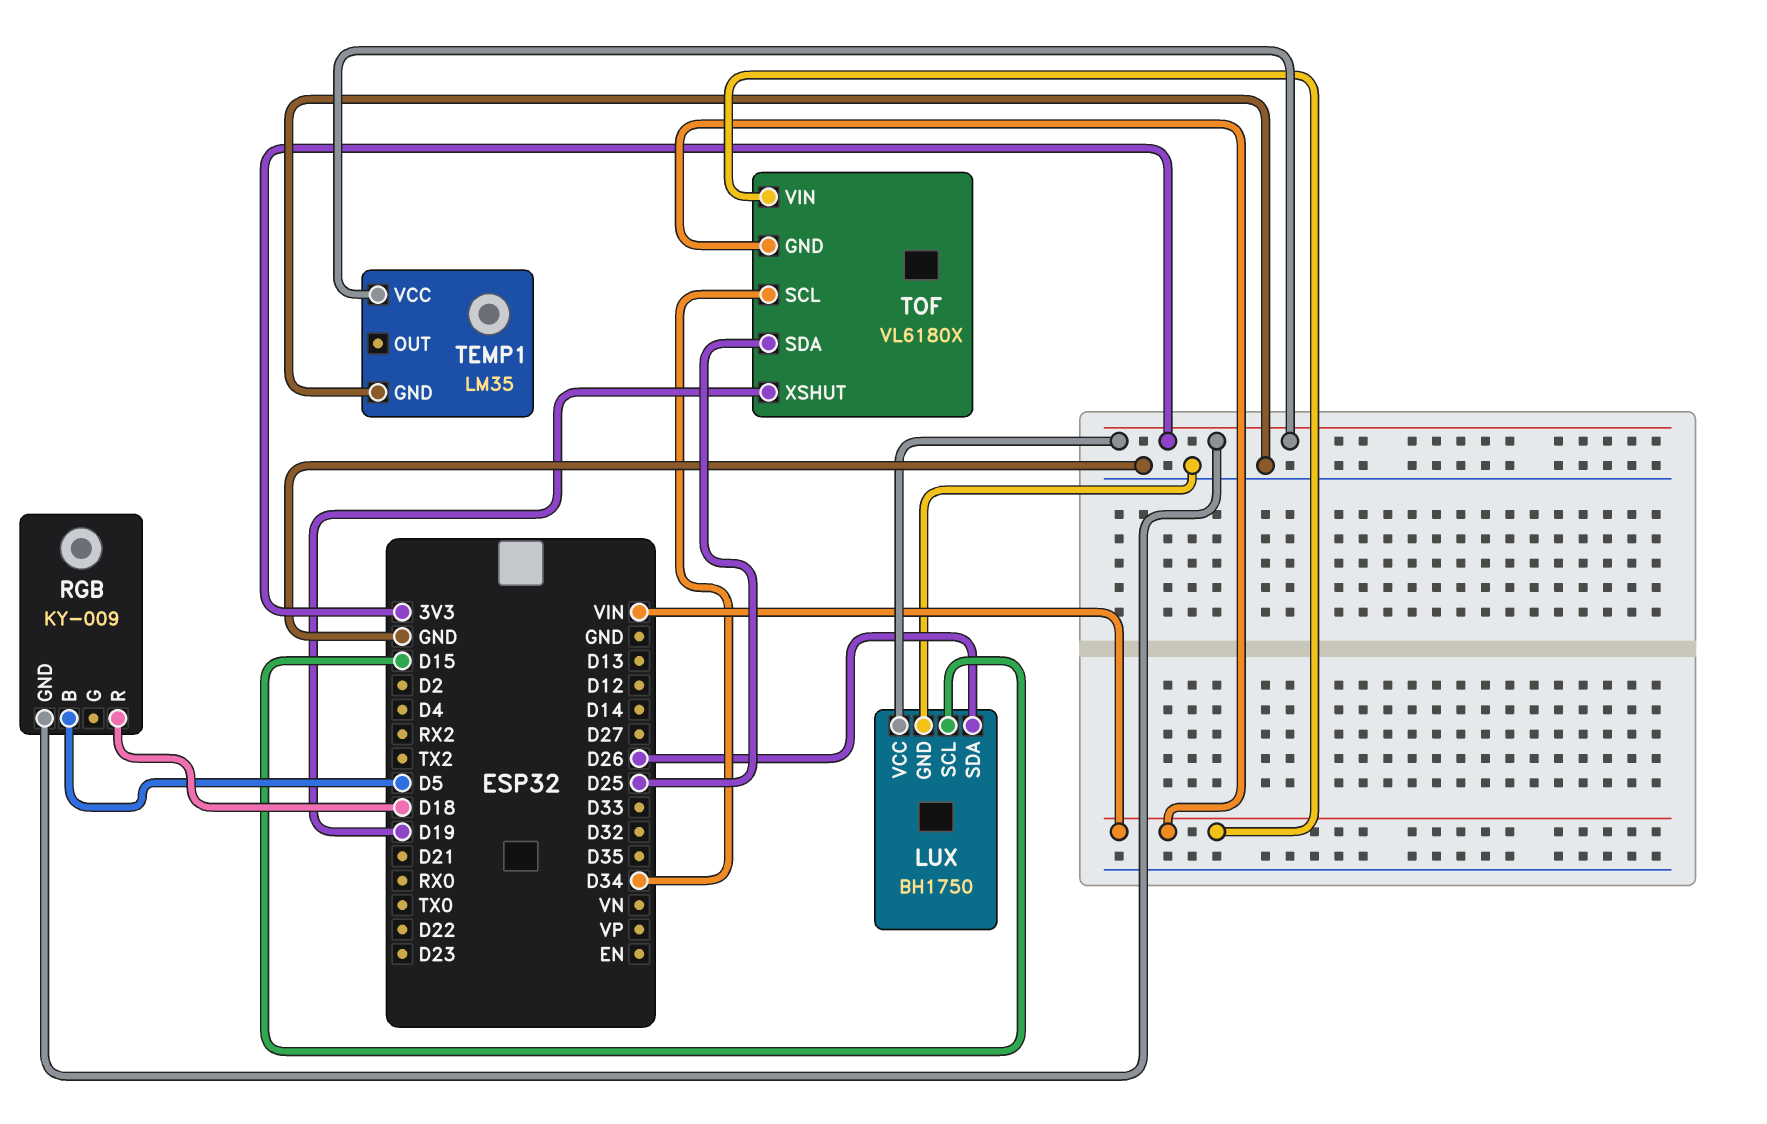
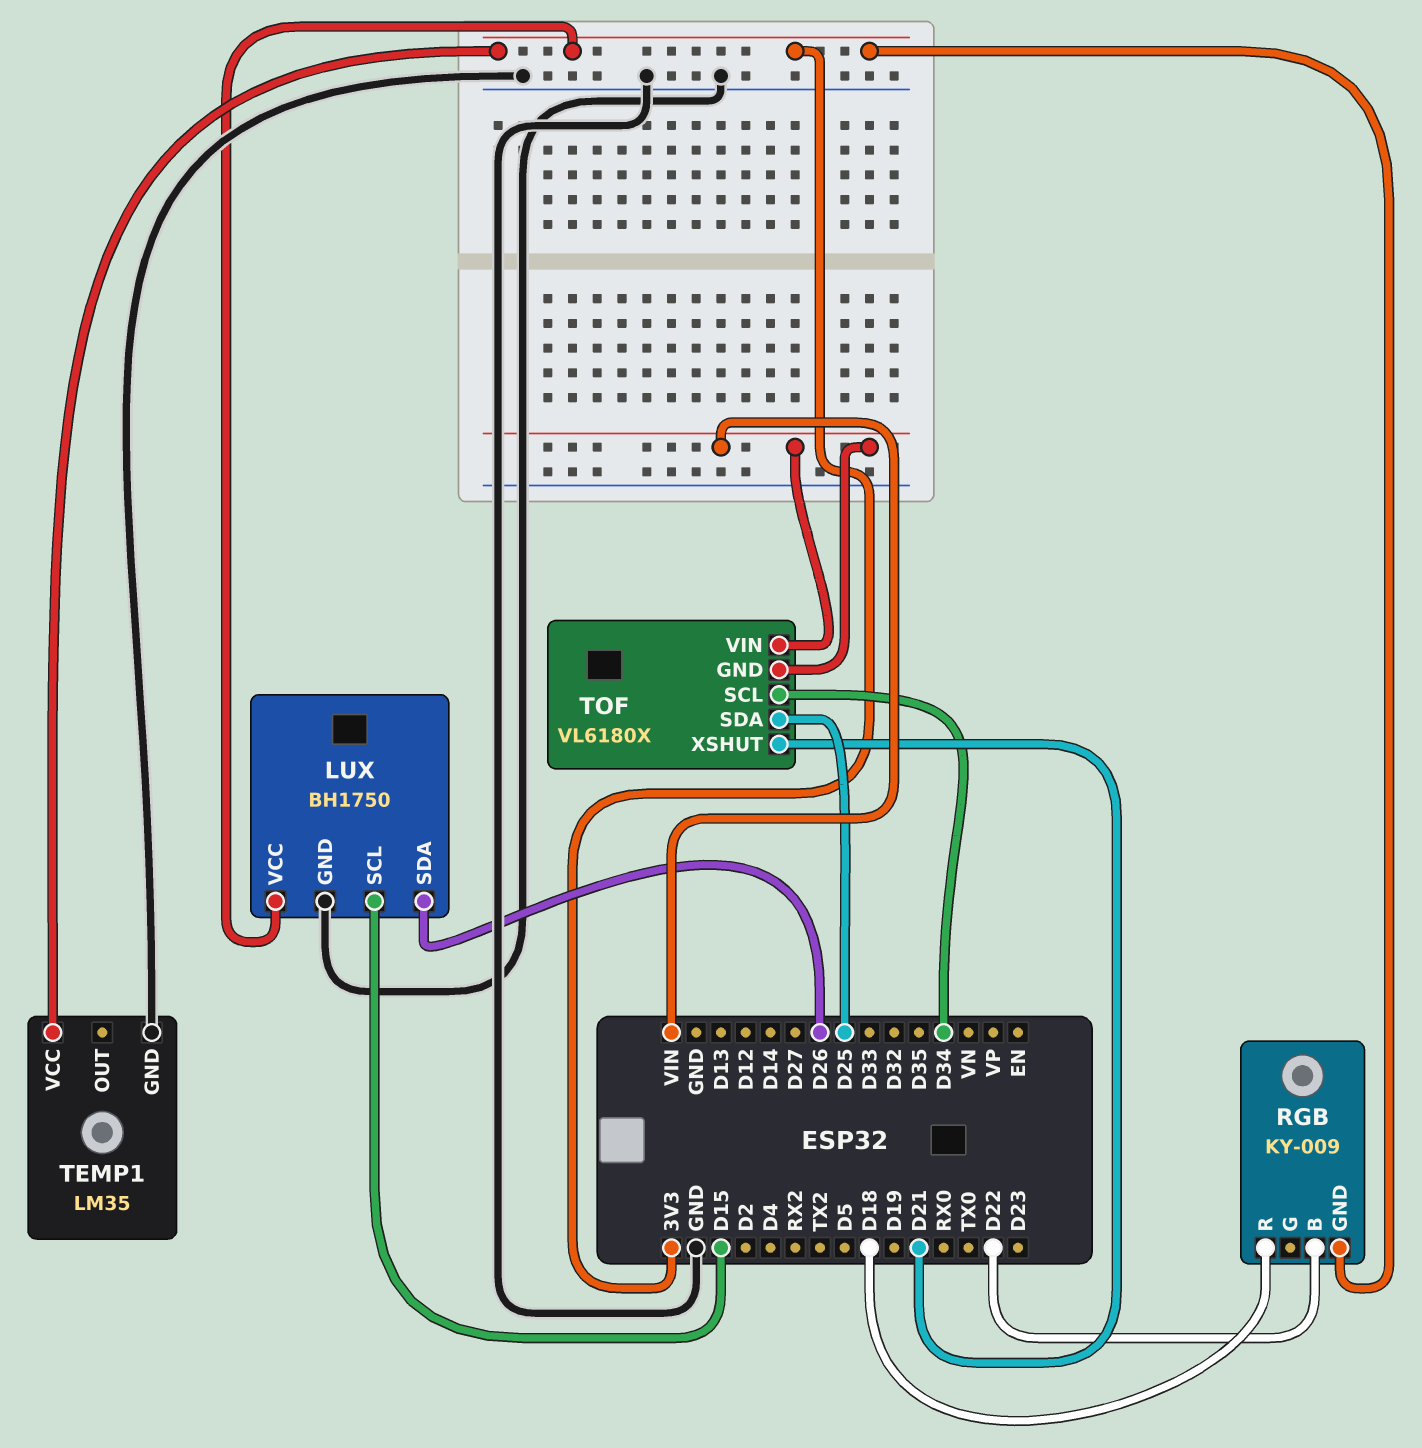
RGB pin B: D5 -> D22
TOF pin XSHUT: D19 -> D21

